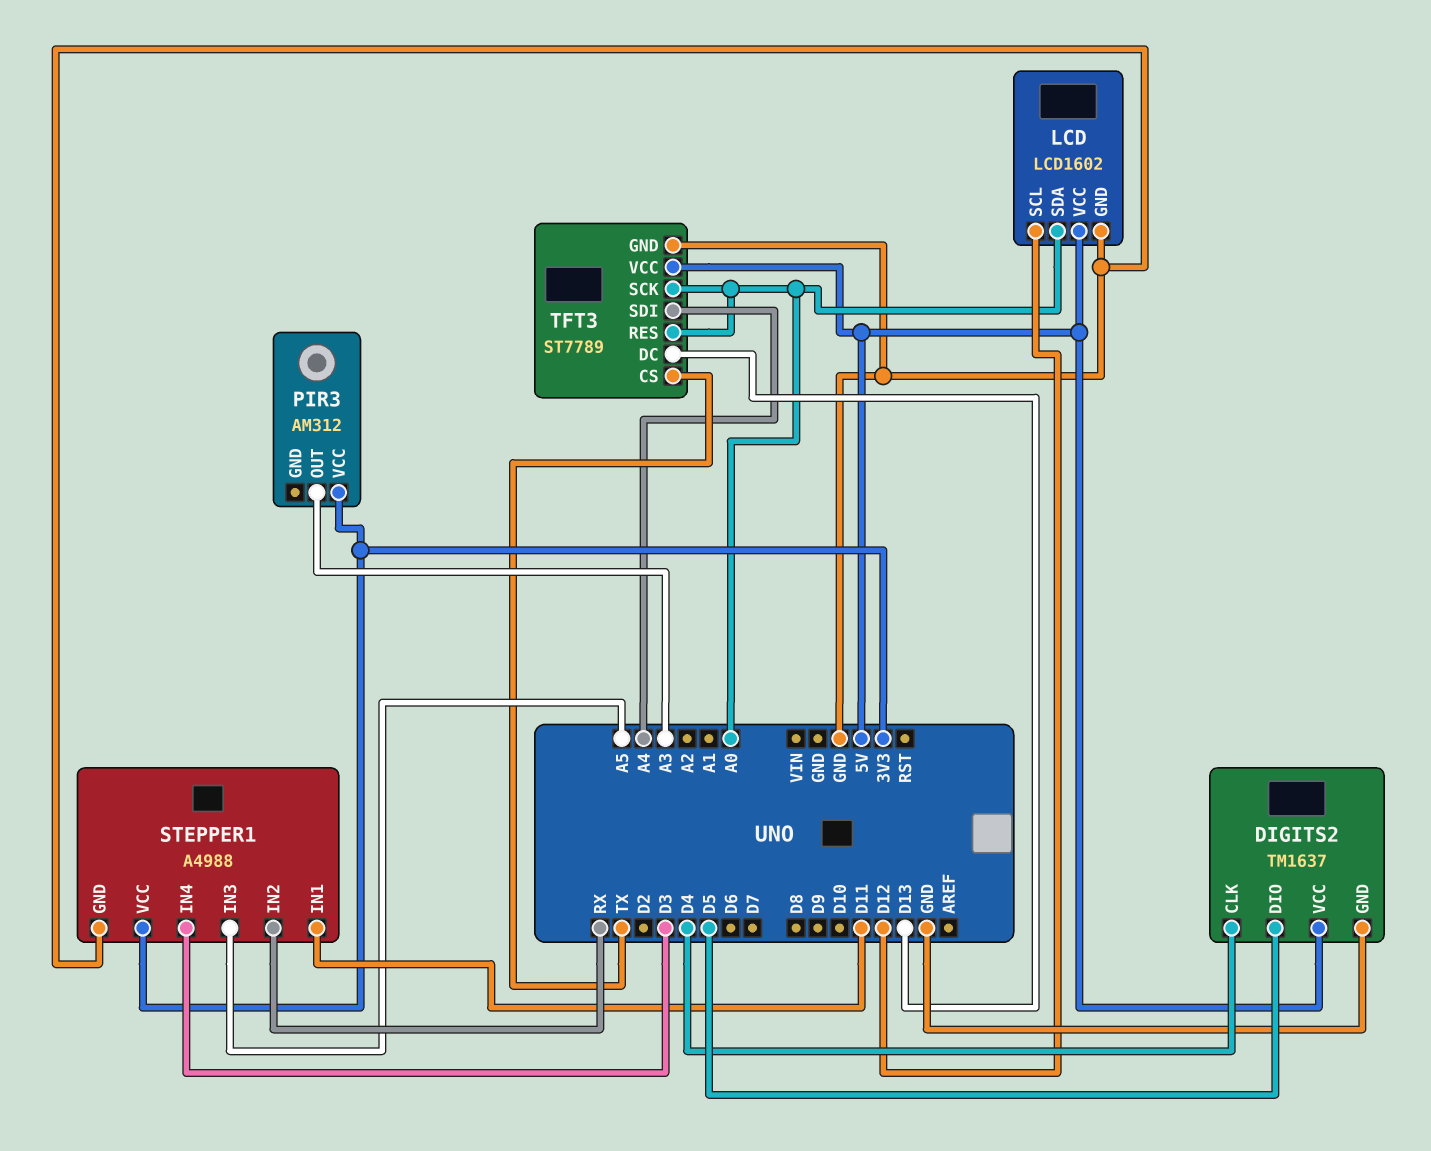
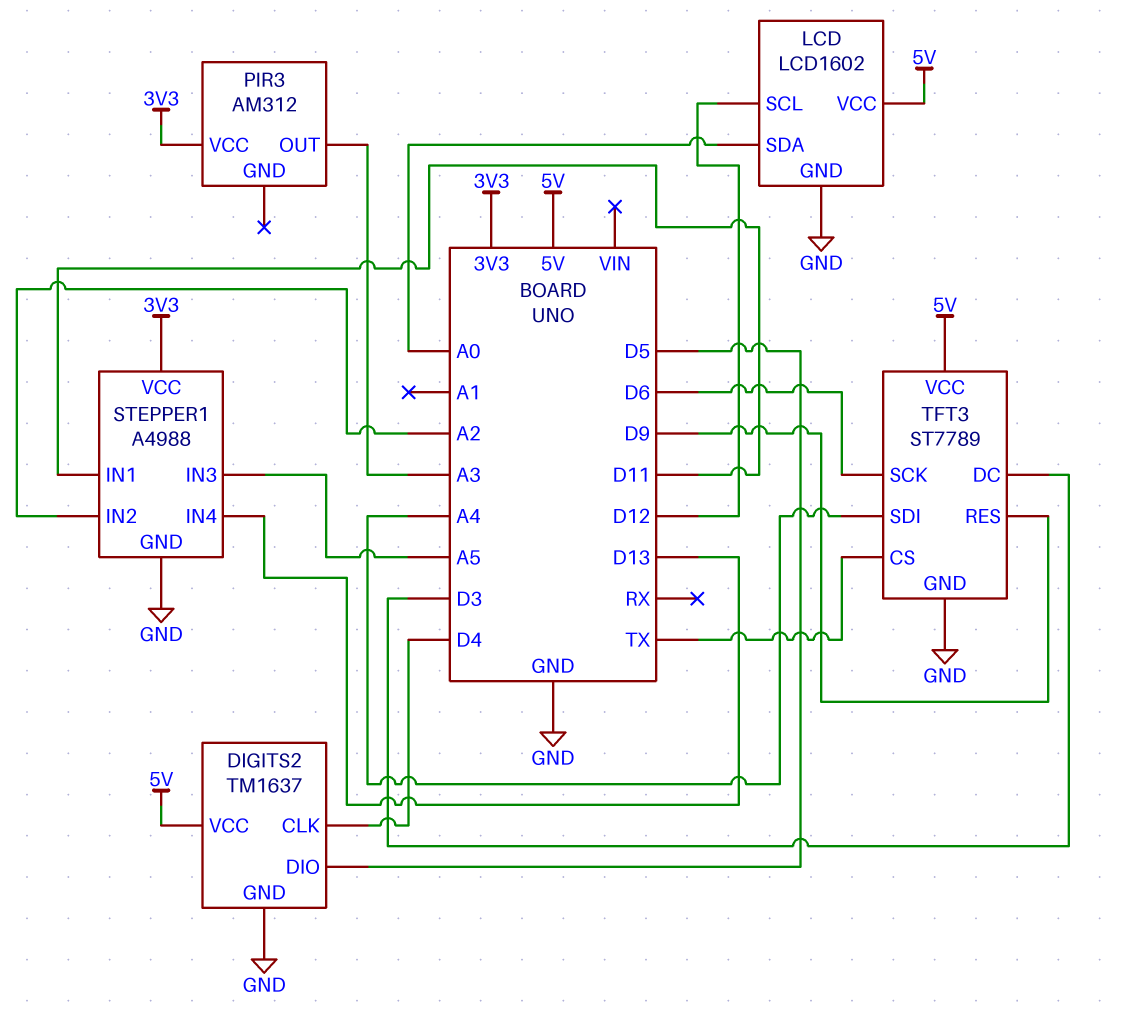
STEPPER1 pin IN2: RX -> A2
STEPPER1 pin IN4: D3 -> D13
TFT3 pin DC: D13 -> D3
TFT3 pin RES: A0 -> D9
TFT3 pin SCK: A0 -> D6

